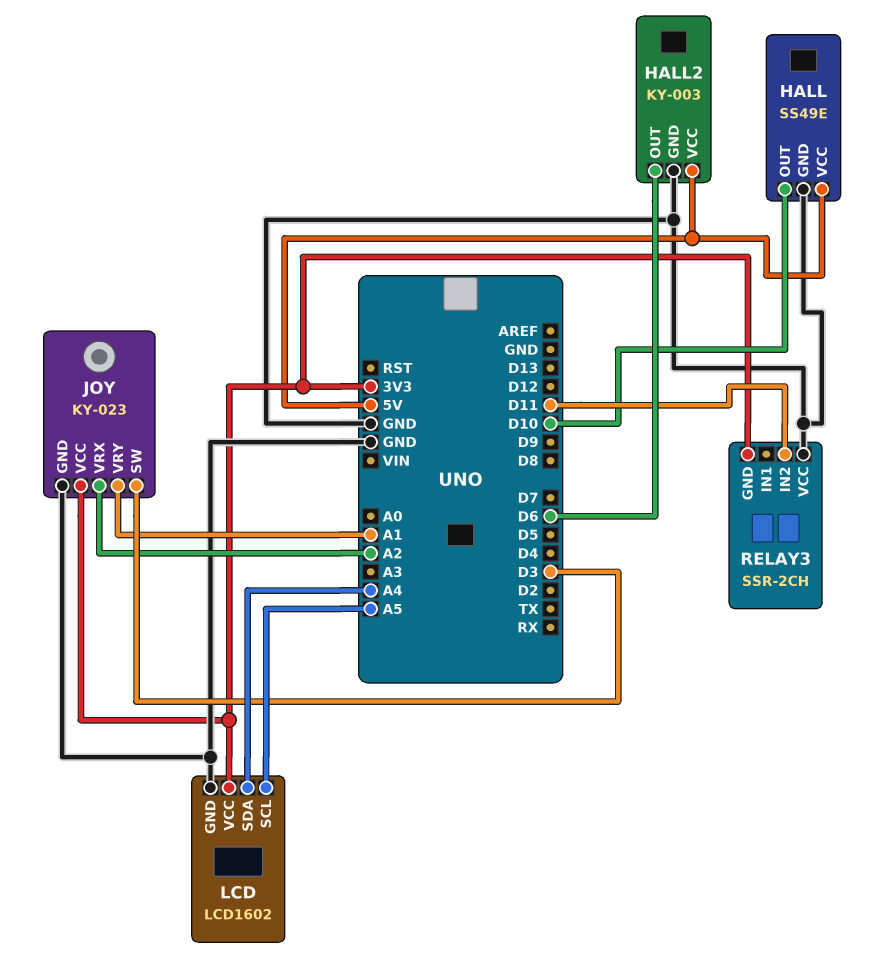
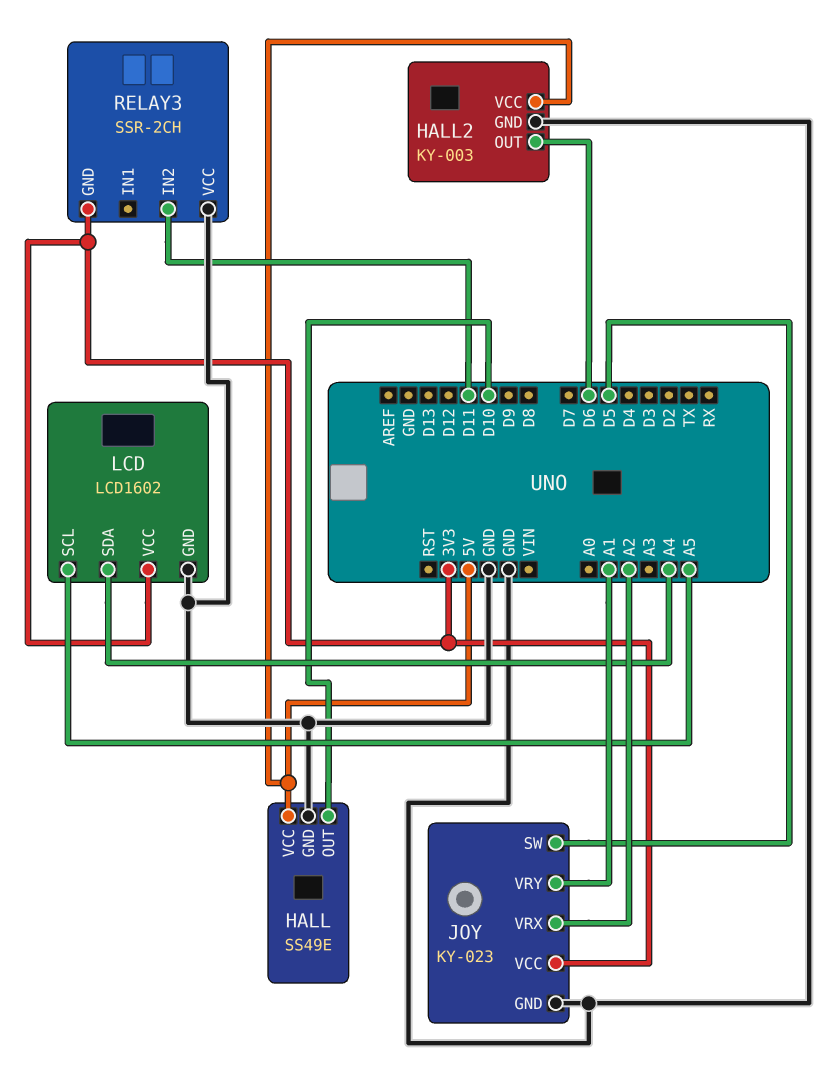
JOY pin SW: D3 -> D5

